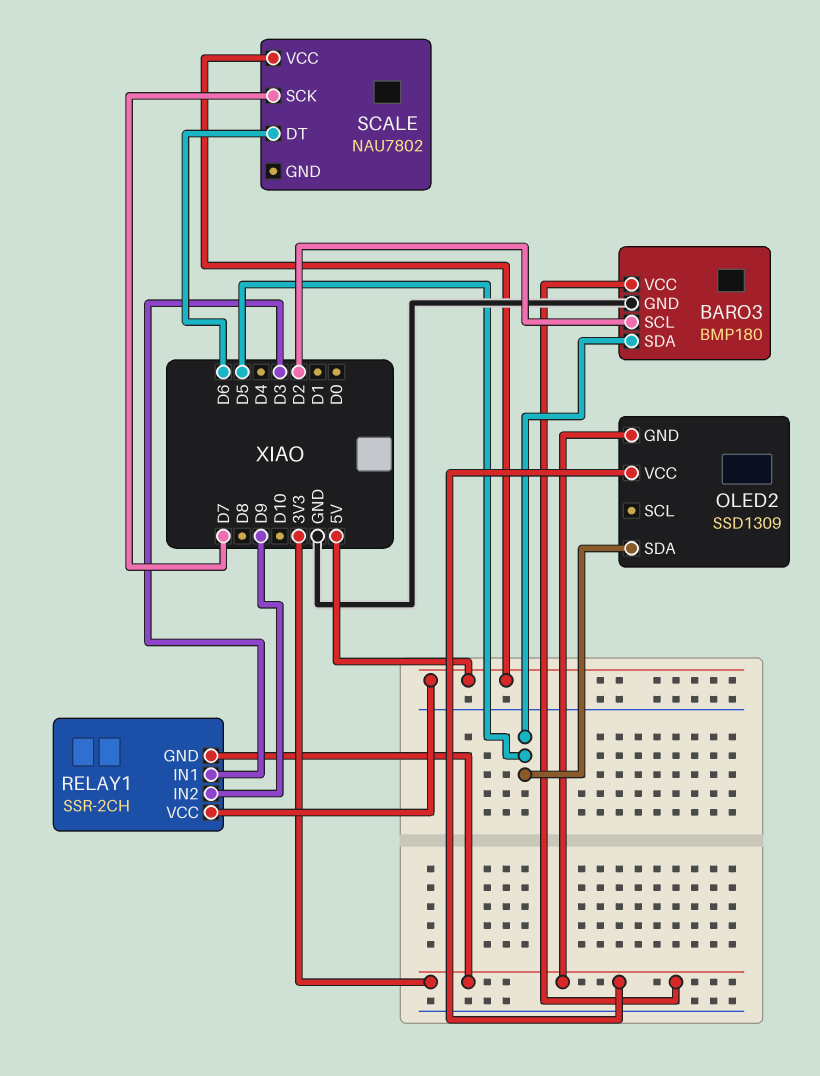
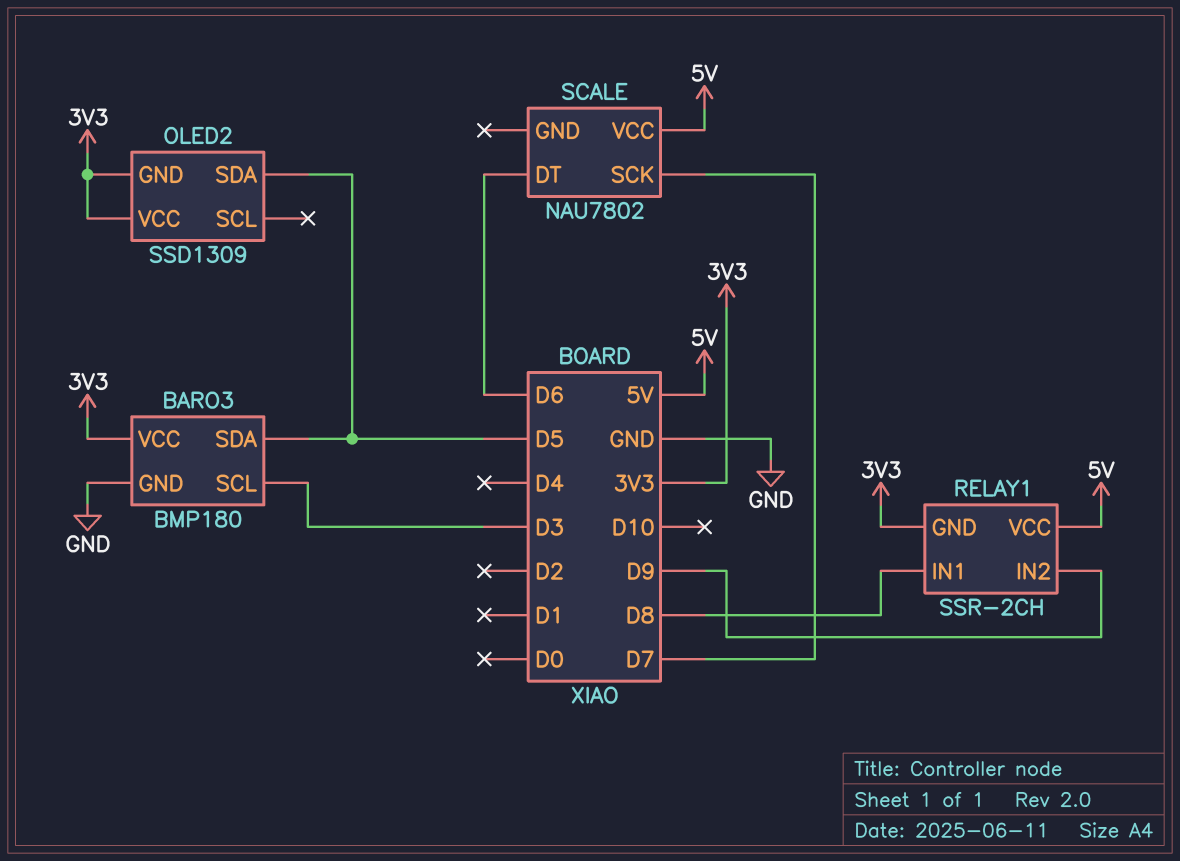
BARO3 pin SCL: D2 -> D3
RELAY1 pin IN1: D3 -> D8

